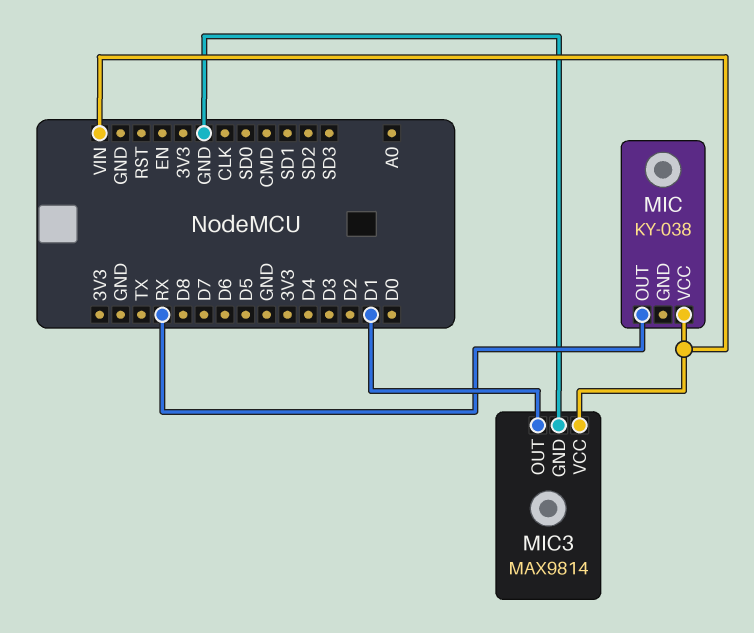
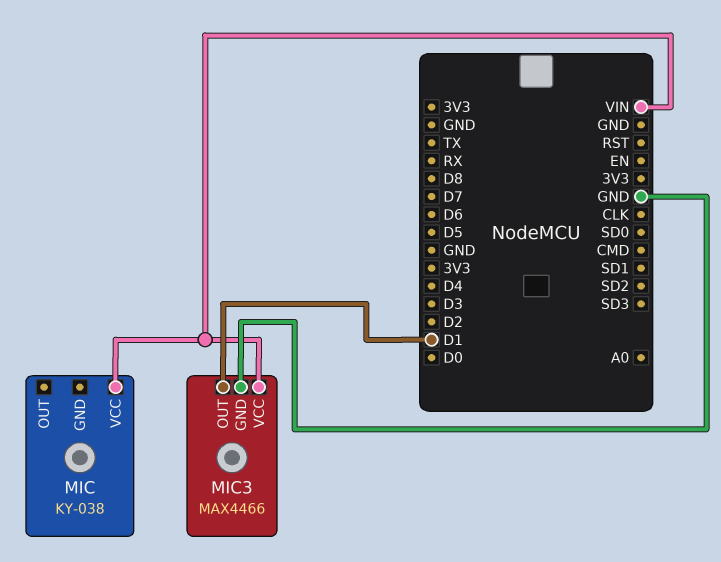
MIC pin OUT: RX -> none
MIC3: MAX9814 -> MAX4466

